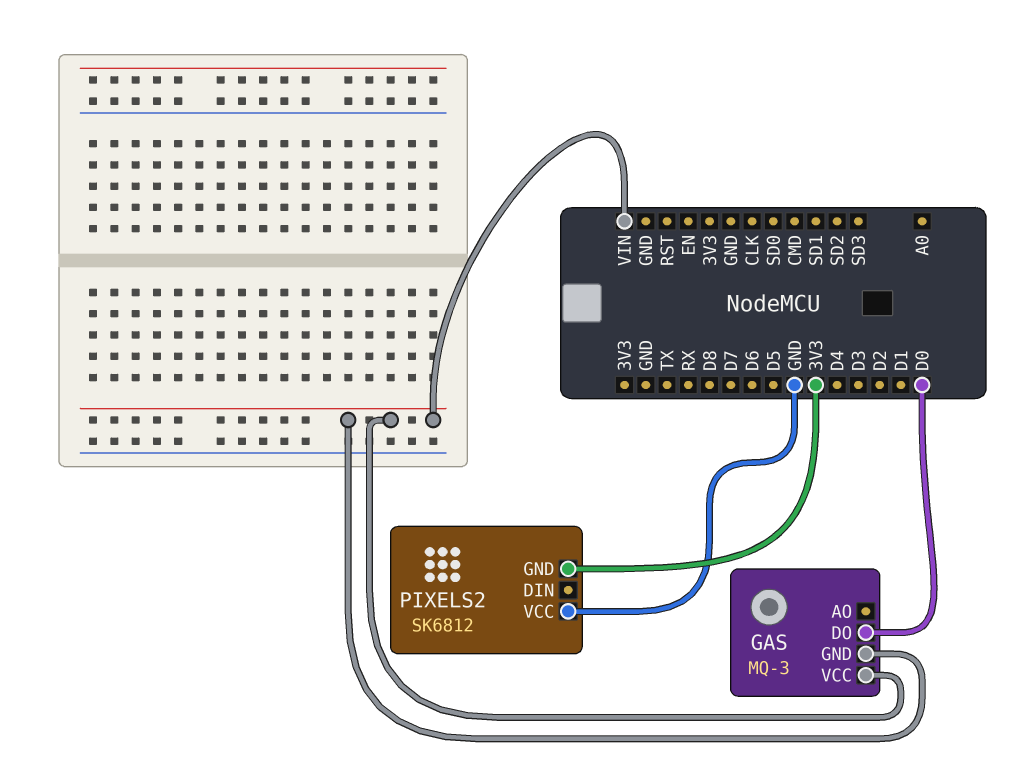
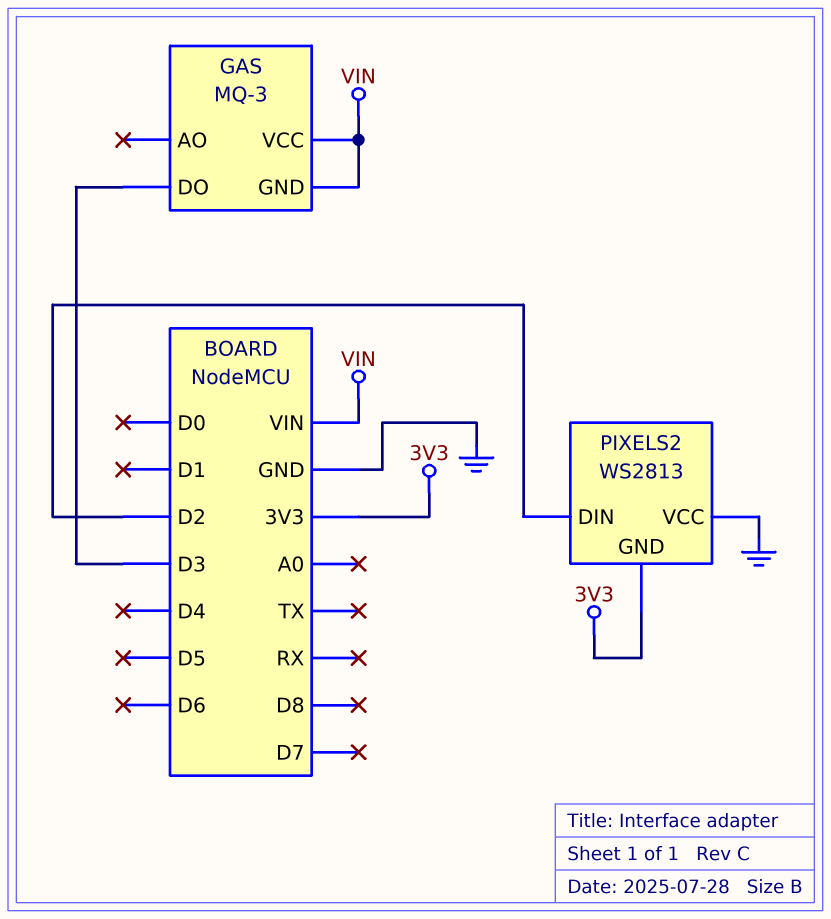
GAS pin DO: D0 -> D3
PIXELS2: SK6812 -> WS2813
PIXELS2 pin DIN: none -> D2

